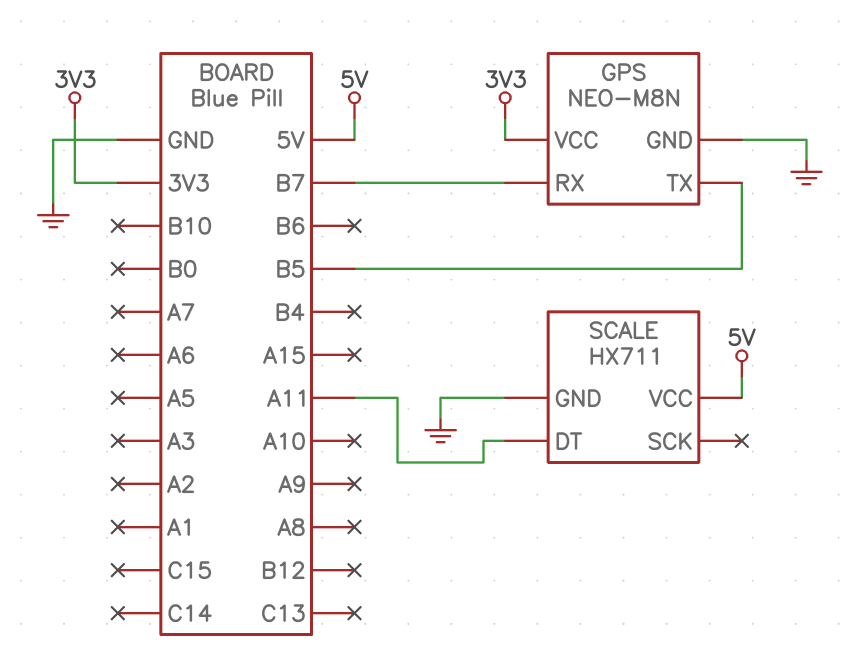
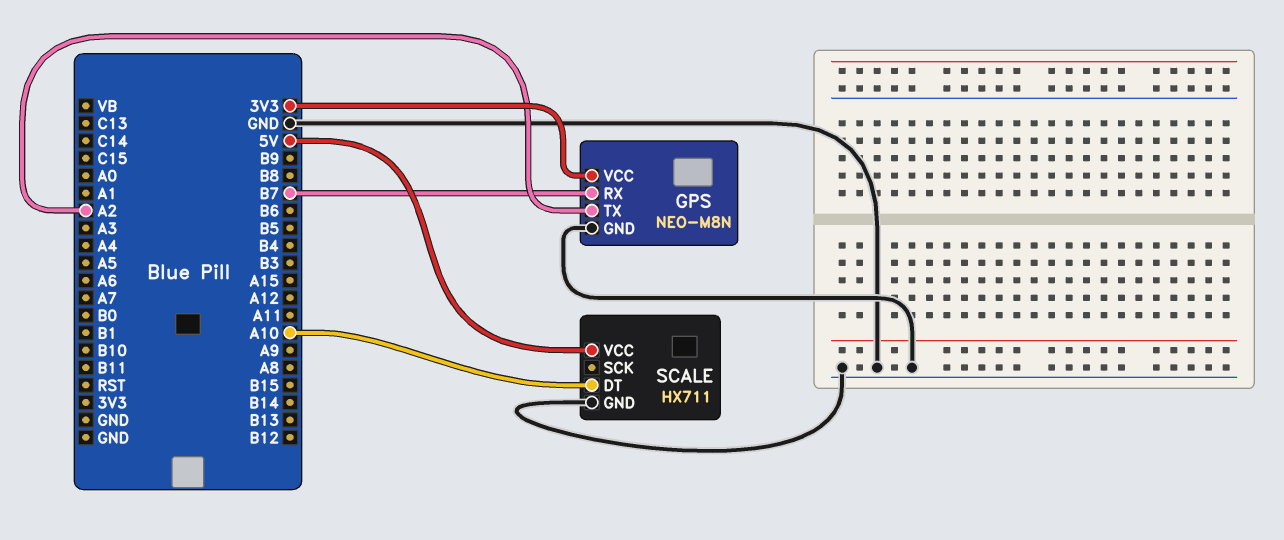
GPS pin TX: B5 -> A2
SCALE pin DT: A11 -> A10

